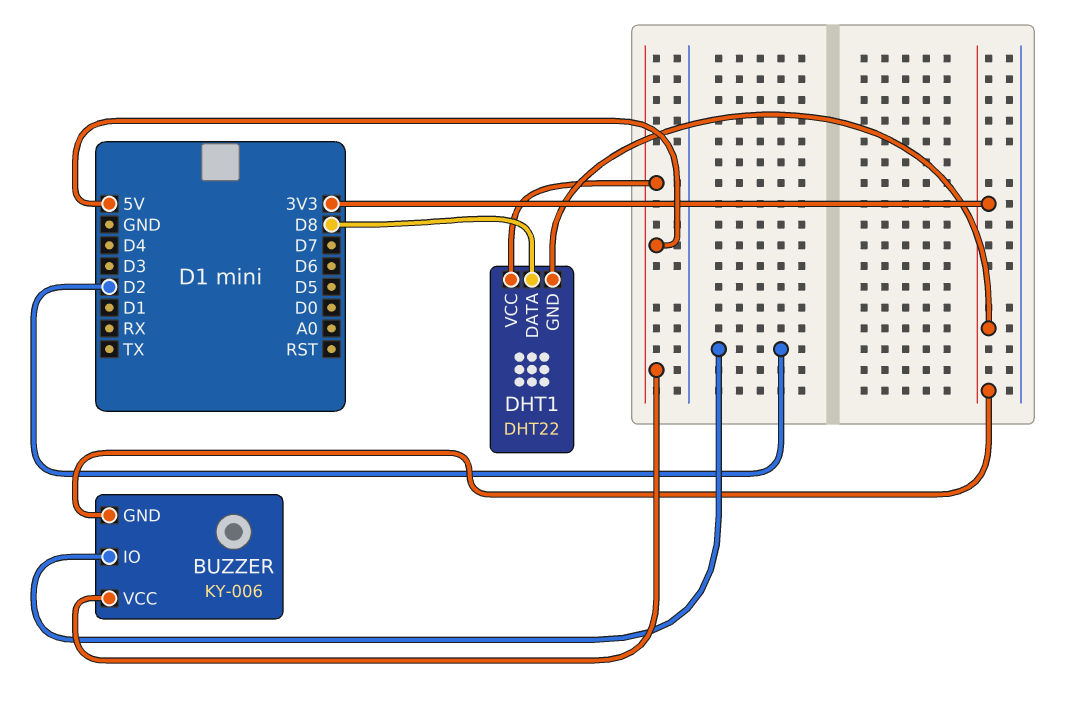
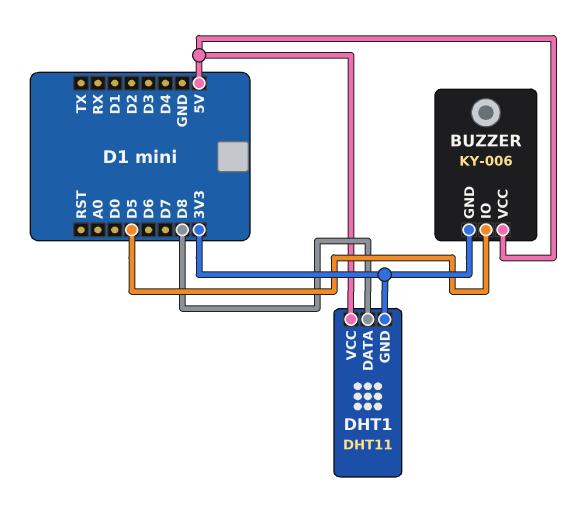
BUZZER pin IO: D2 -> D5
DHT1: DHT22 -> DHT11

